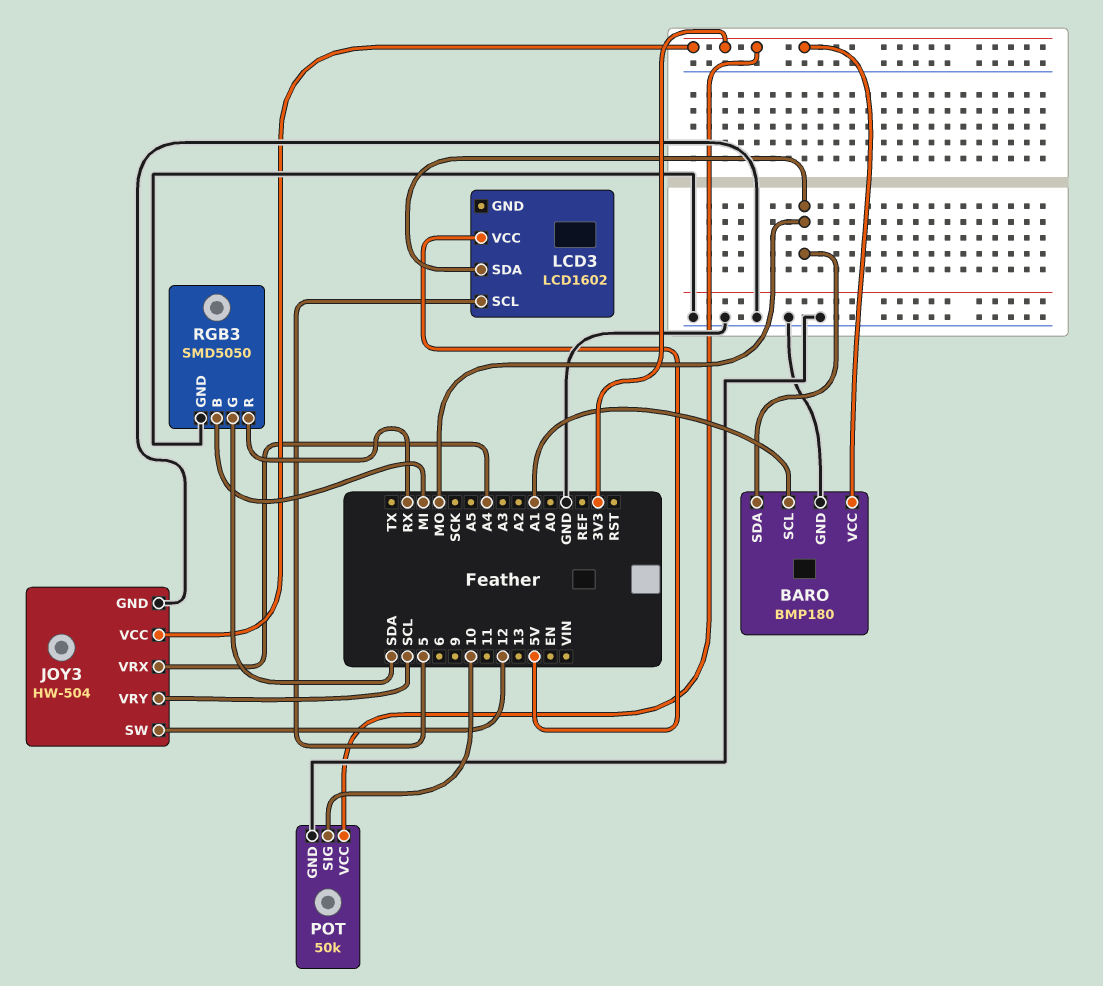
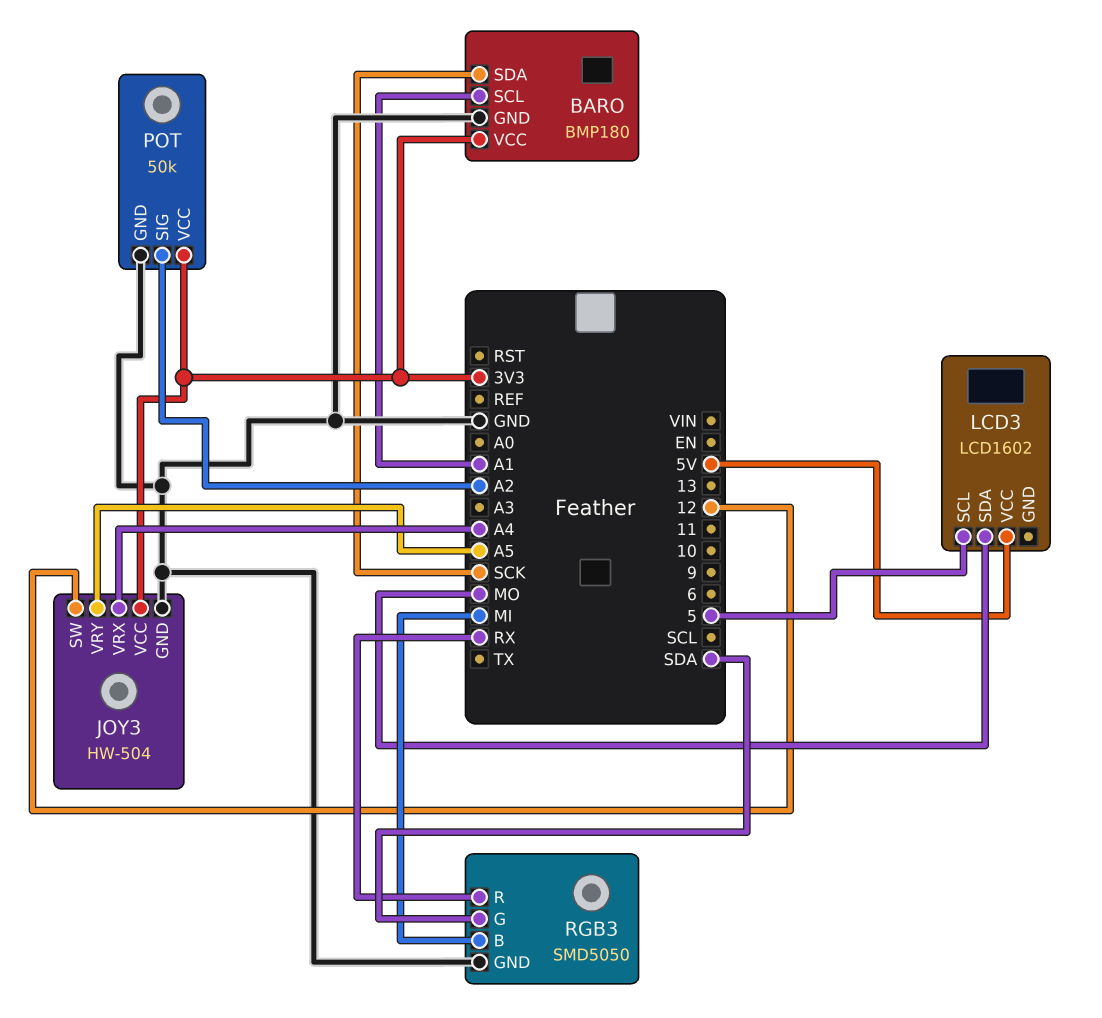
BARO pin SDA: MO -> SCK
JOY3 pin VRY: SCL -> A5
POT pin SIG: 10 -> A2

